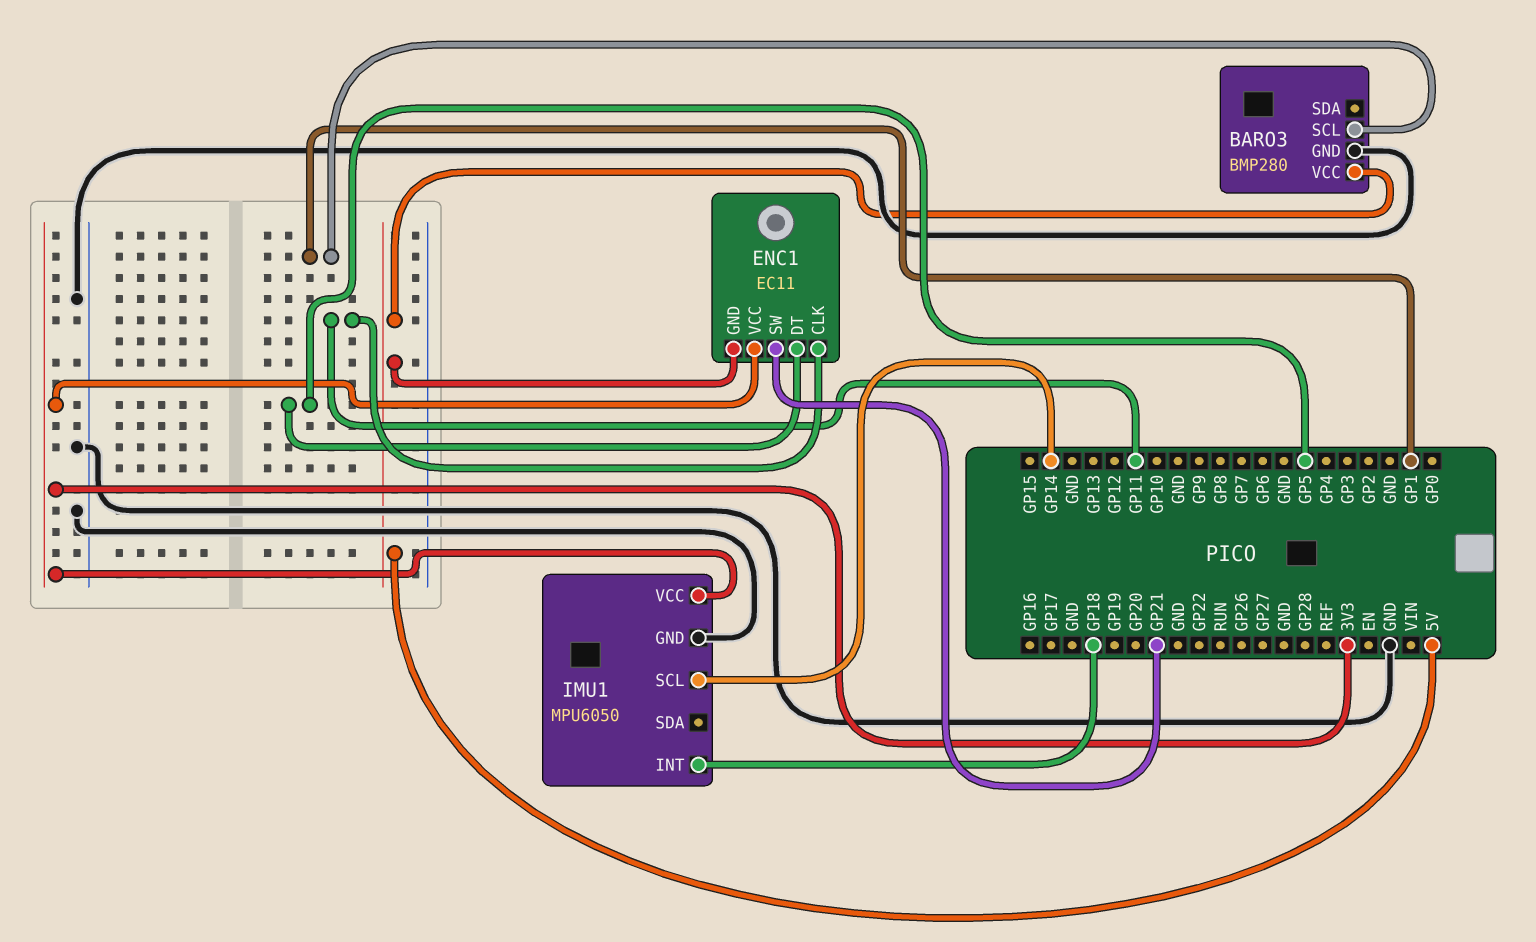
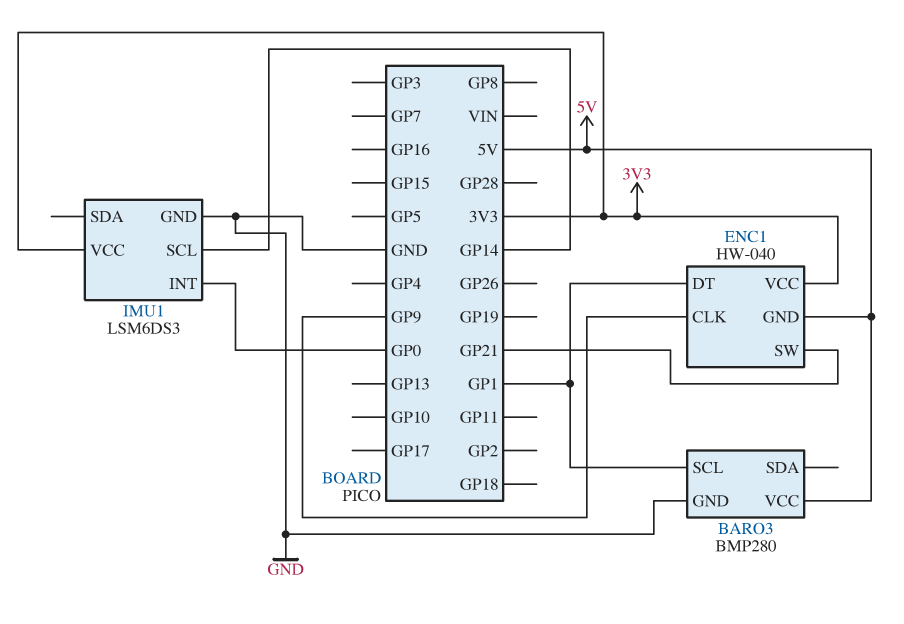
ENC1: EC11 -> HW-040
ENC1 pin CLK: GP11 -> GP9
ENC1 pin DT: GP5 -> GP1
IMU1: MPU6050 -> LSM6DS3
IMU1 pin INT: GP18 -> GP0

